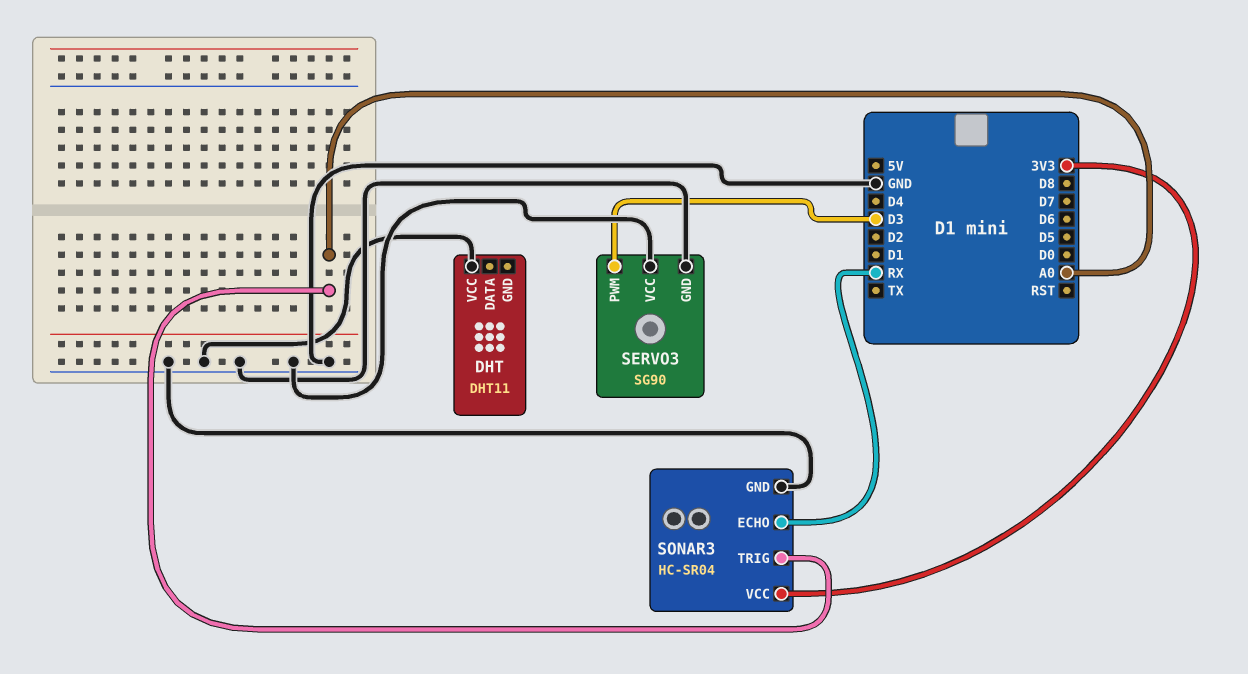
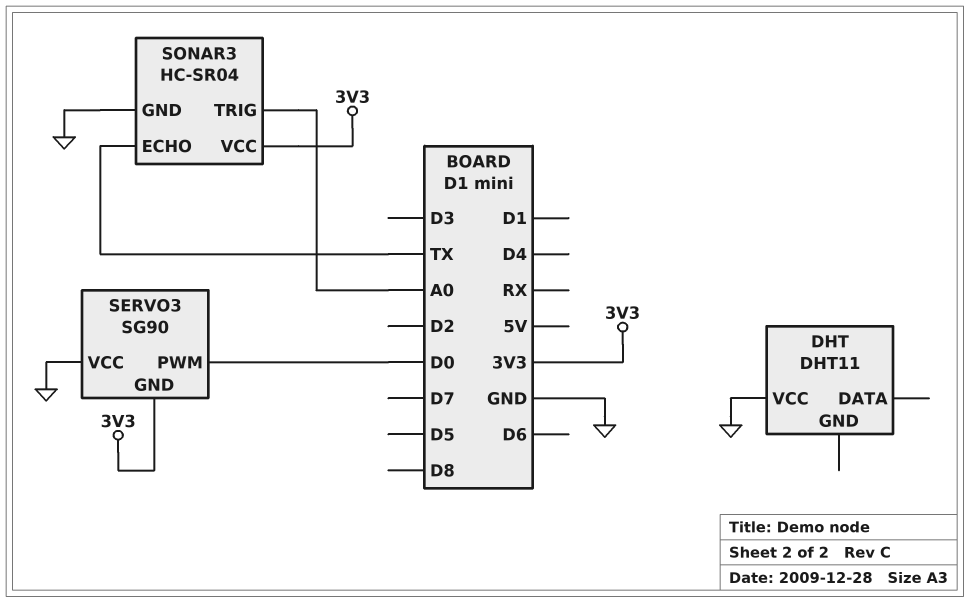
SERVO3 pin GND: GND -> 3V3
SERVO3 pin PWM: D3 -> D0
SONAR3 pin ECHO: RX -> TX

